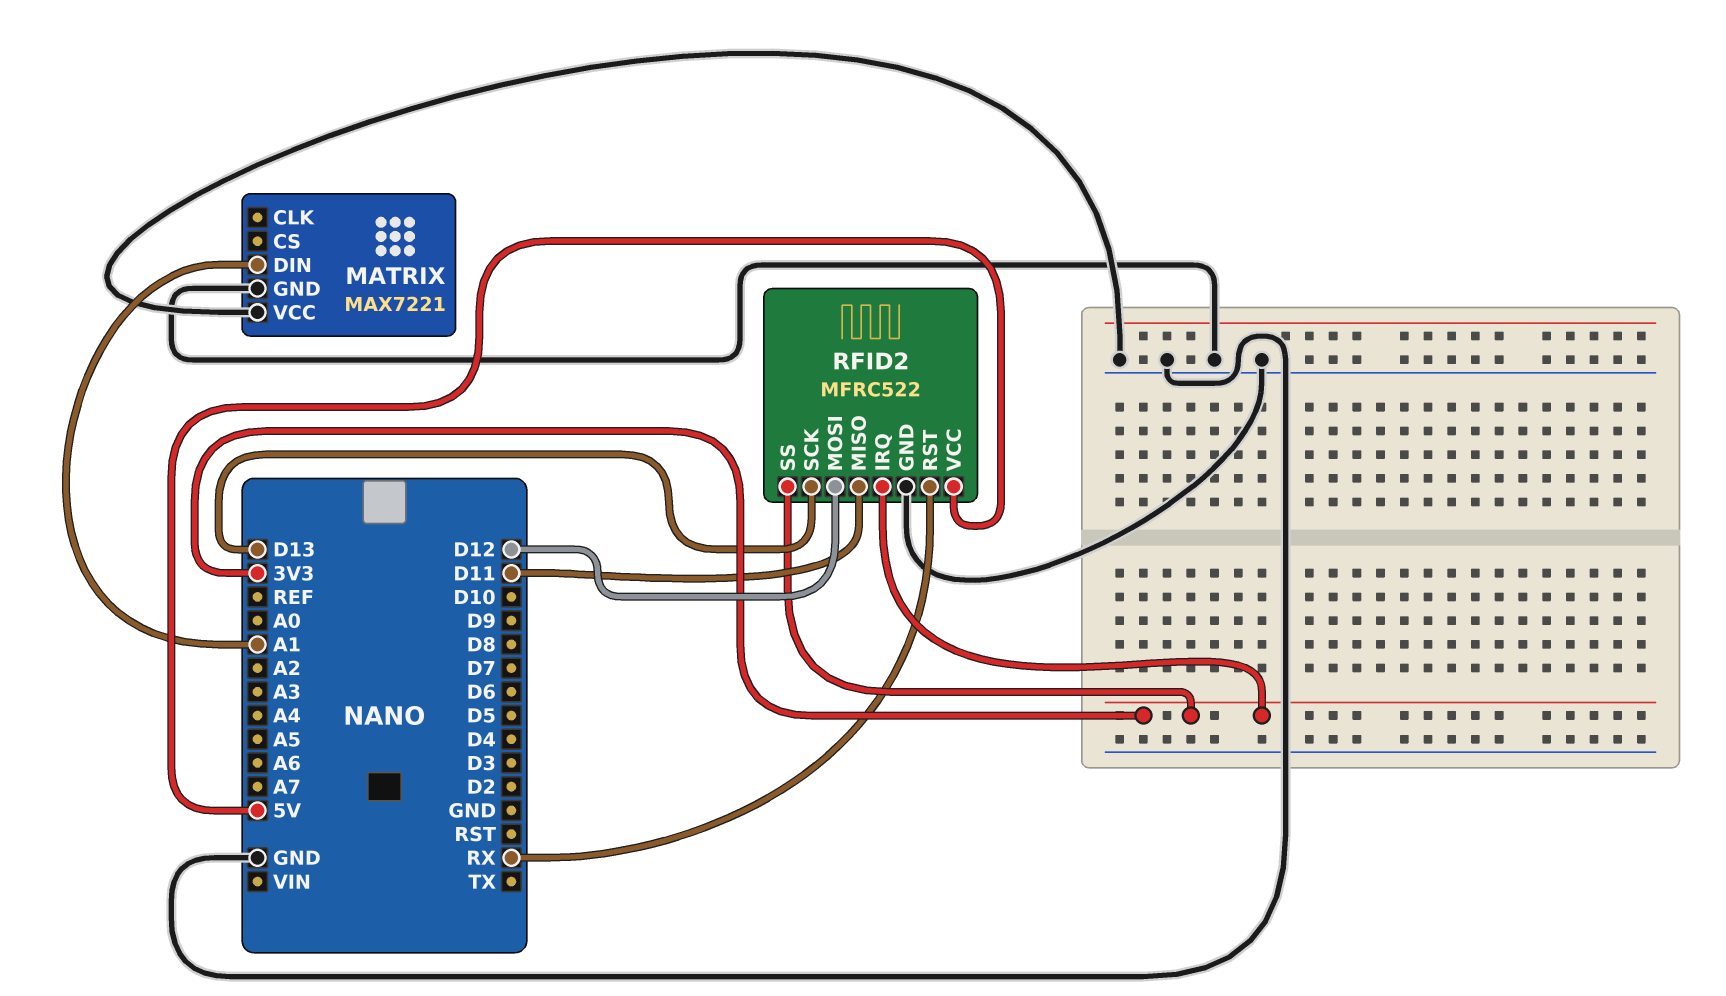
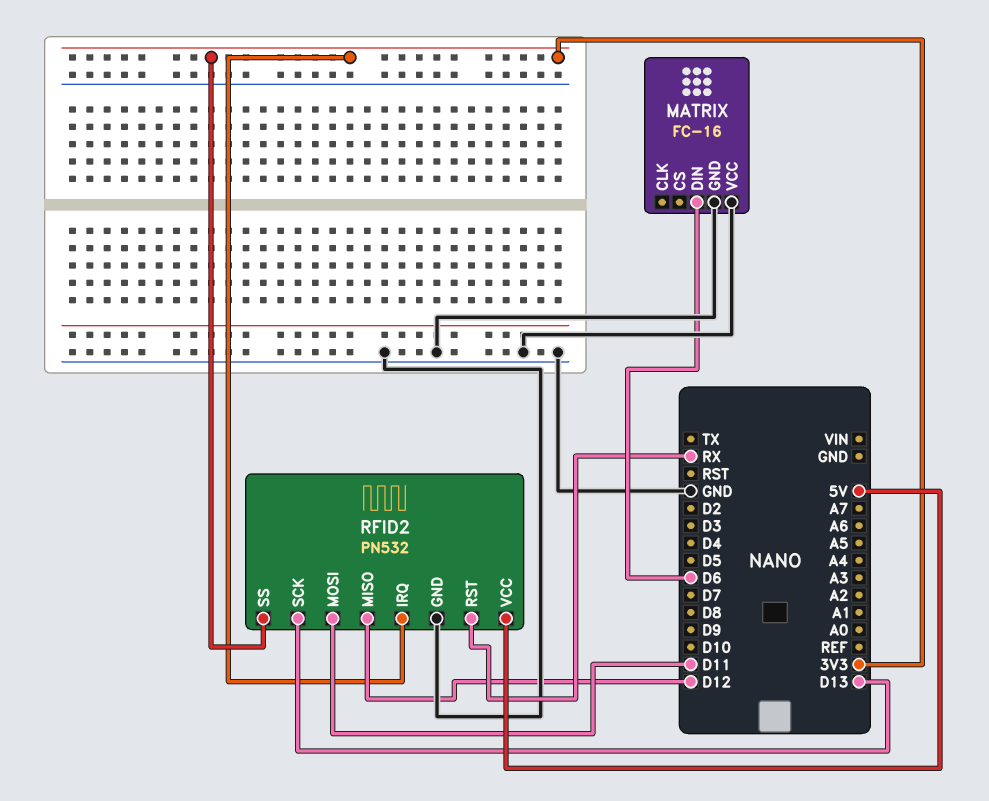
MATRIX: MAX7221 -> FC-16
MATRIX pin DIN: A1 -> D6
RFID2: MFRC522 -> PN532
RFID2 pin MISO: D11 -> D12
RFID2 pin MOSI: D12 -> D11

